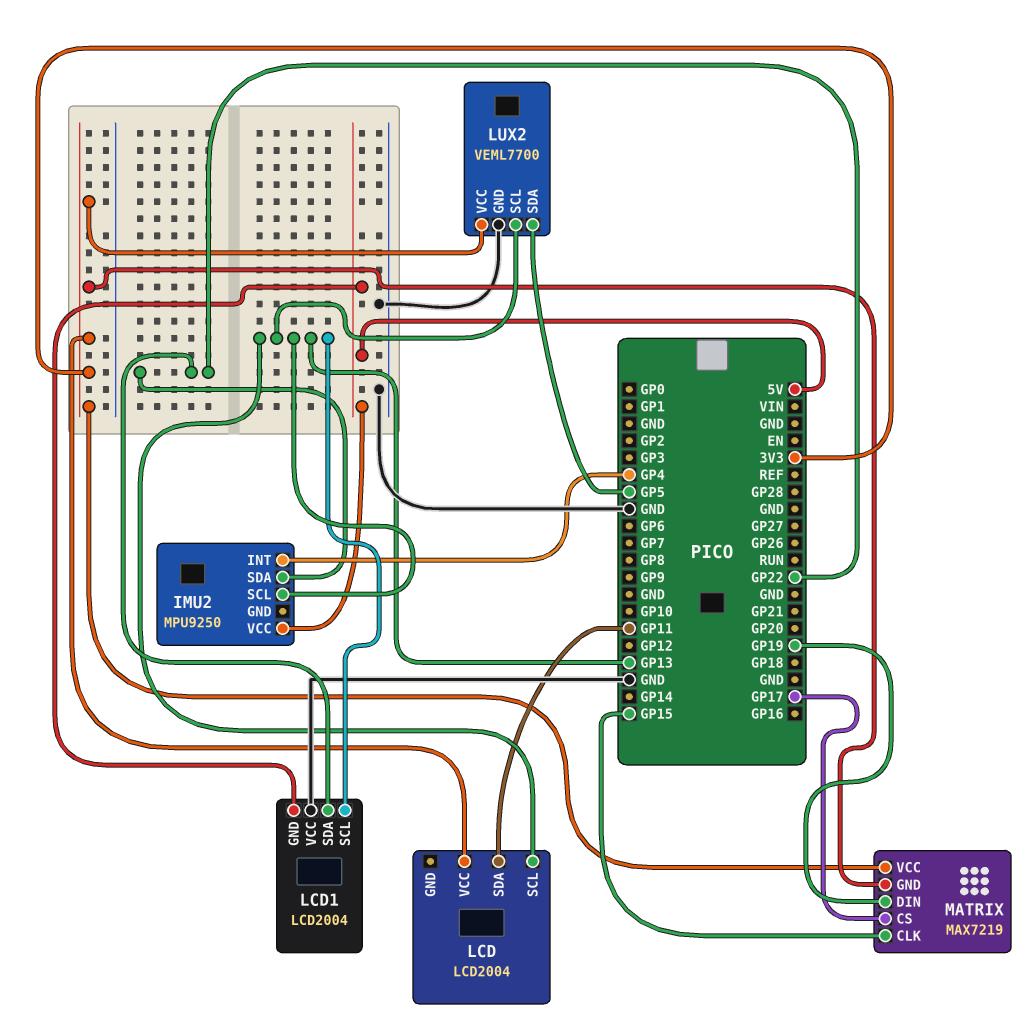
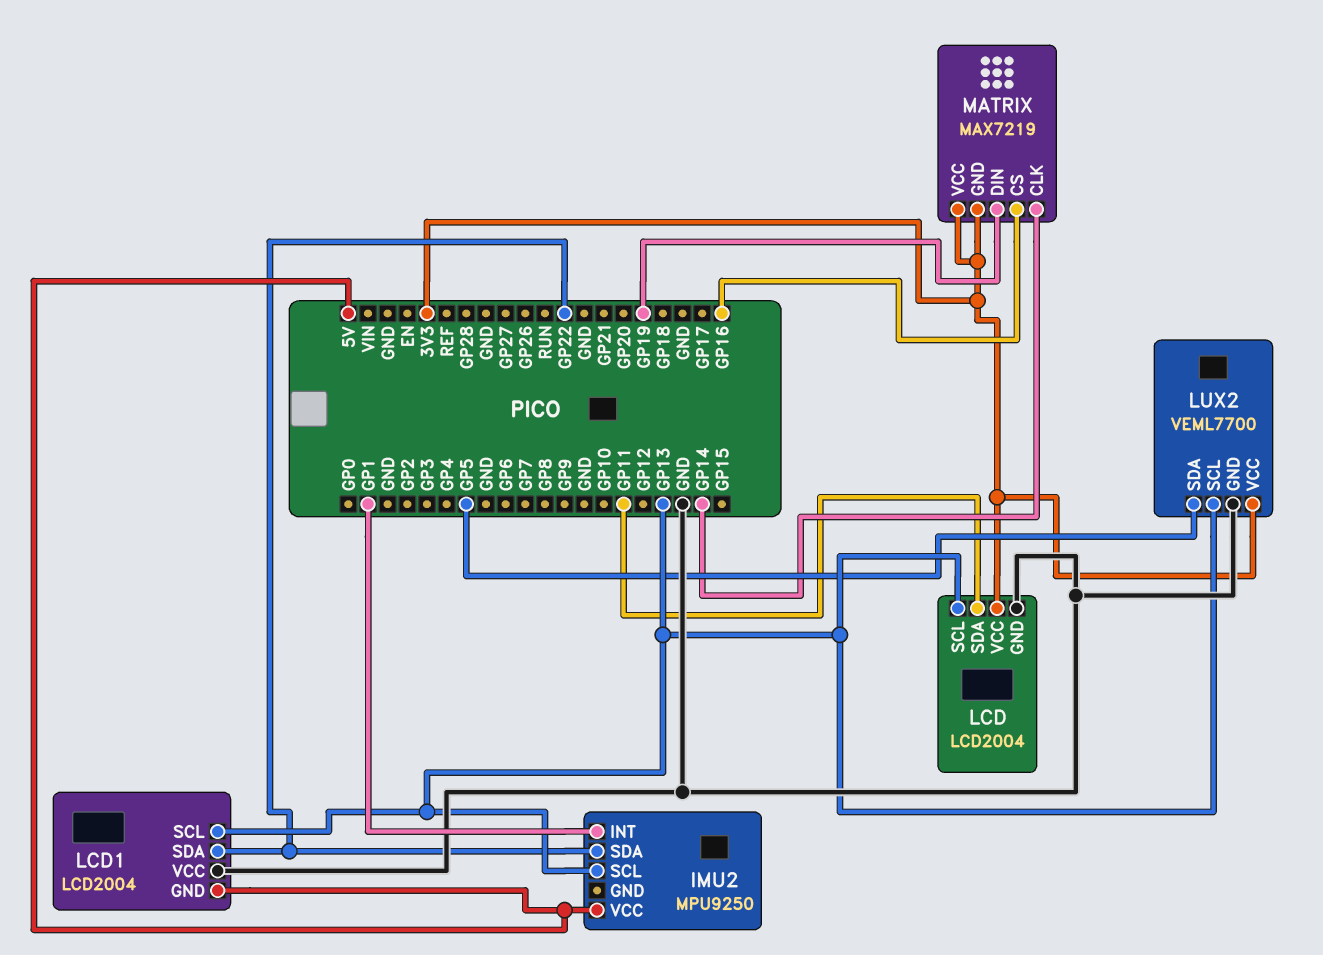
IMU2 pin INT: GP4 -> GP1
LCD pin GND: none -> GND
MATRIX pin CLK: GP15 -> GP14
MATRIX pin CS: GP17 -> GP16

